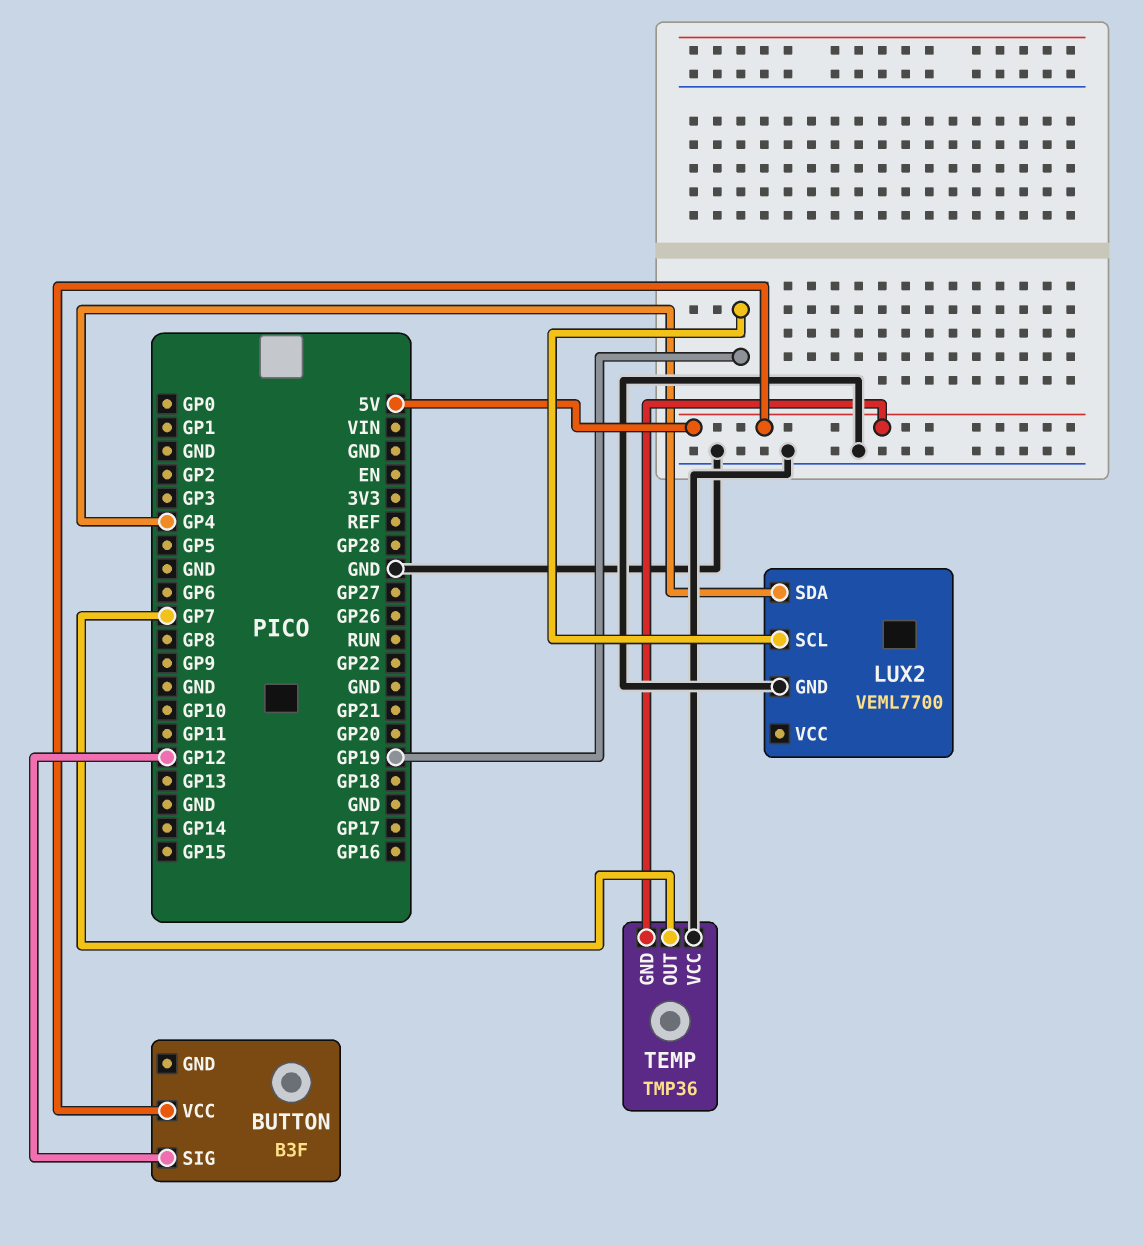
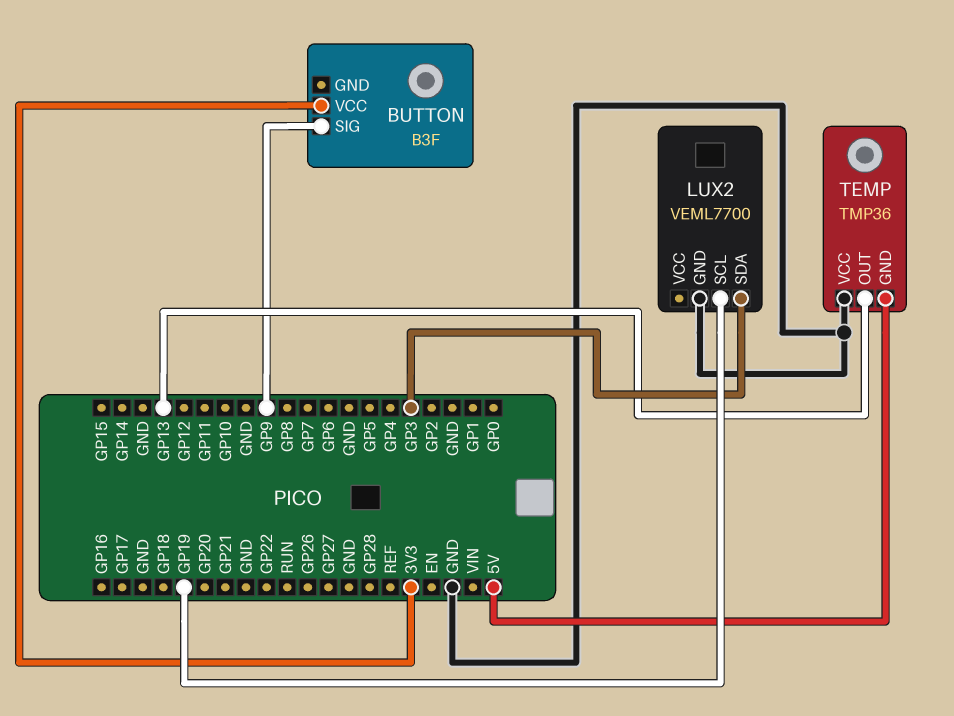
BUTTON pin SIG: GP12 -> GP9
BUTTON pin VCC: 5V -> 3V3
LUX2 pin SDA: GP4 -> GP3
TEMP pin OUT: GP7 -> GP13

